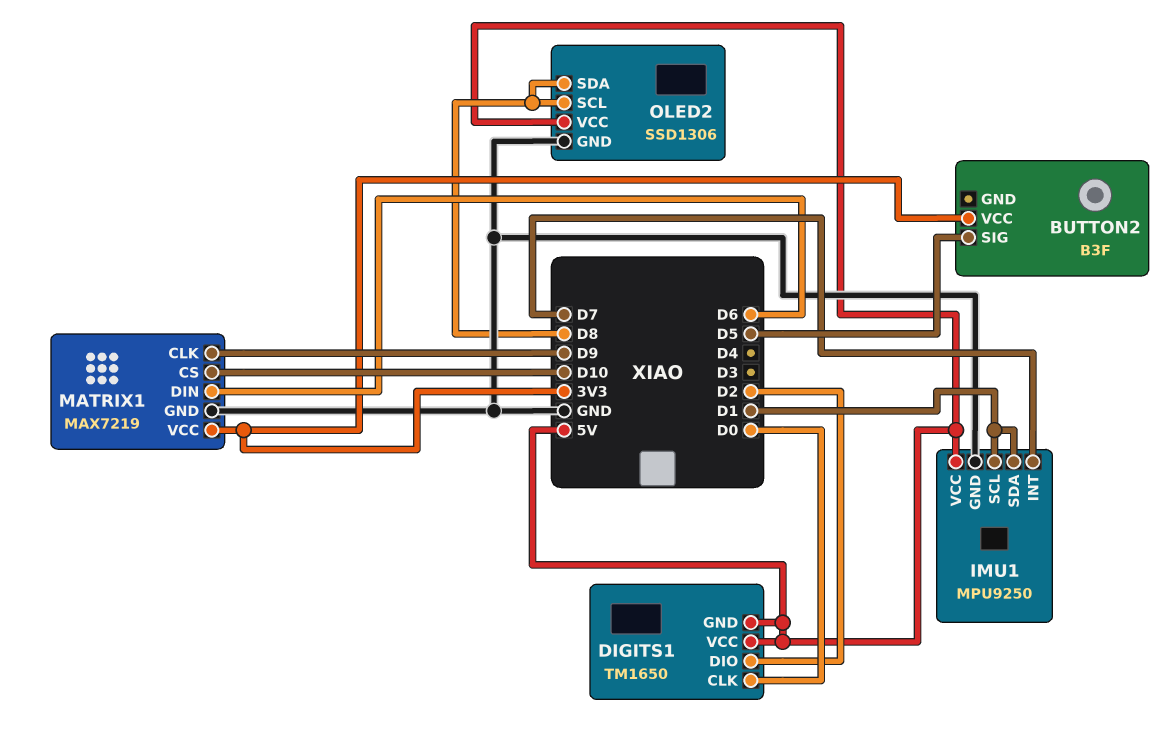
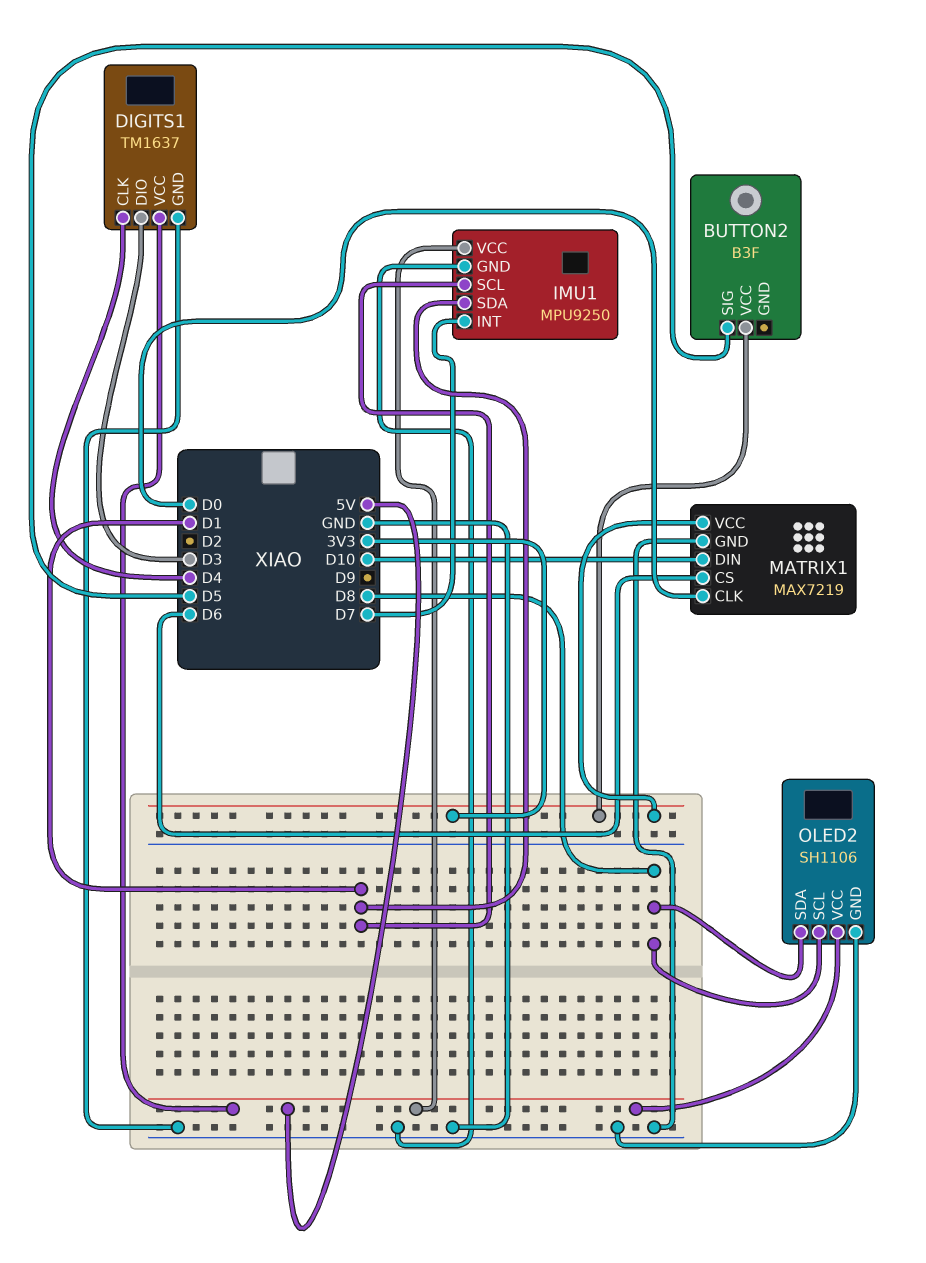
DIGITS1: TM1650 -> TM1637
DIGITS1 pin CLK: D0 -> D4
DIGITS1 pin DIO: D2 -> D3
DIGITS1 pin GND: 5V -> GND
MATRIX1 pin CLK: D9 -> D0
MATRIX1 pin CS: D10 -> D6
MATRIX1 pin DIN: D6 -> D10
OLED2: SSD1306 -> SH1106

